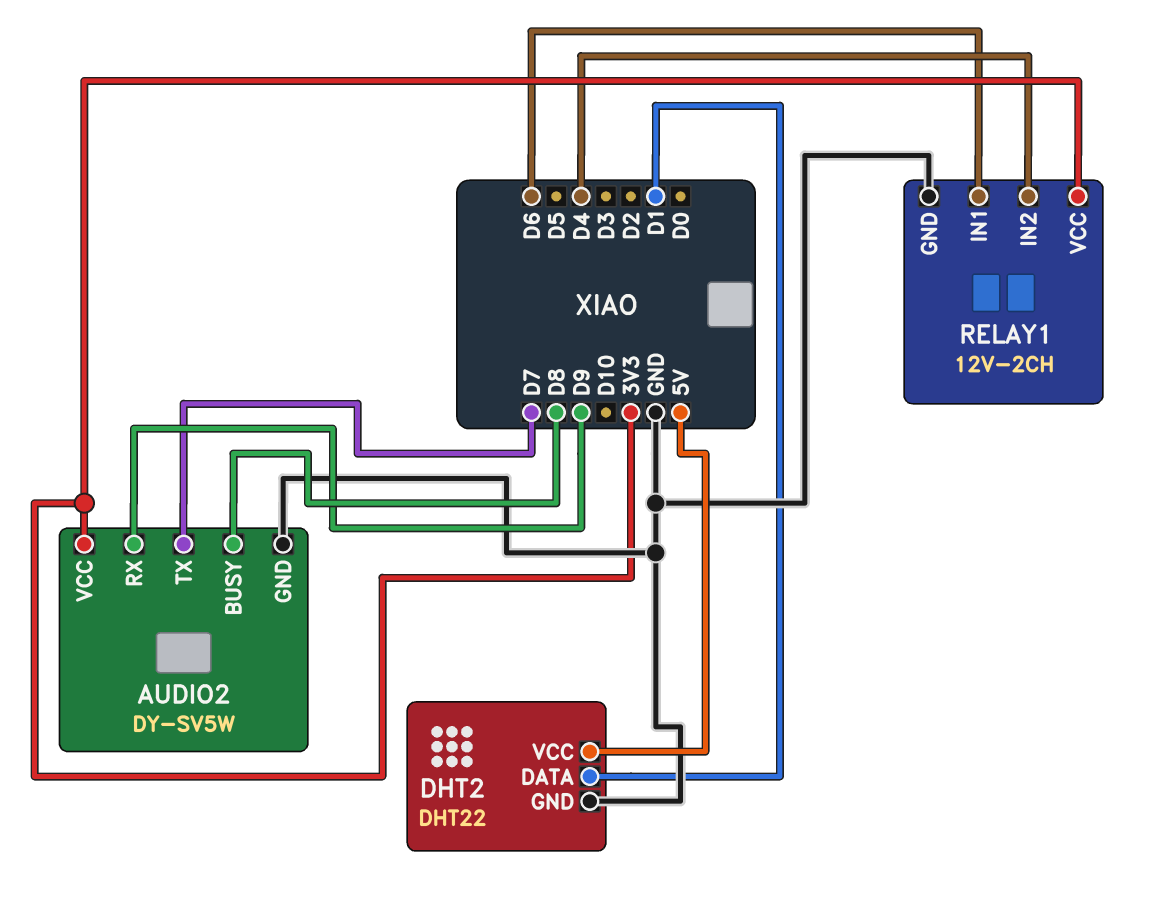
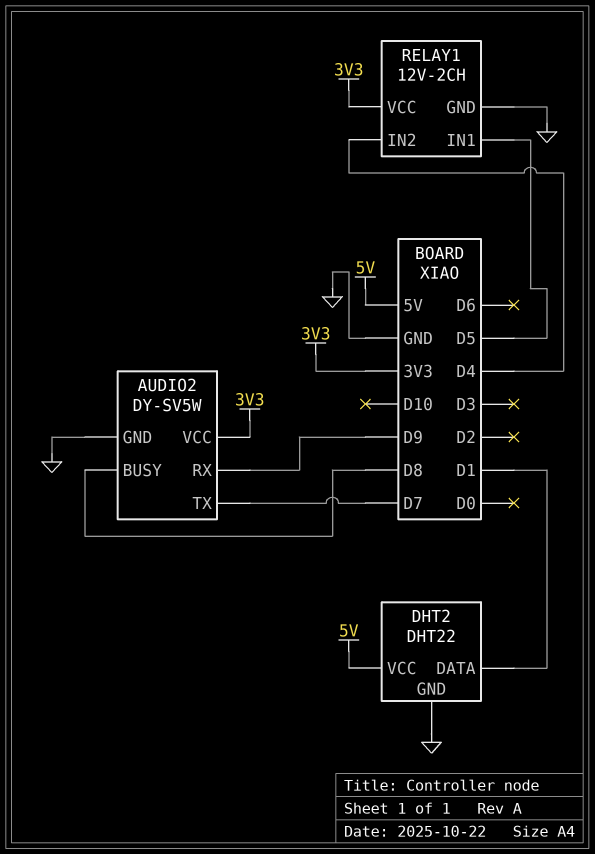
RELAY1 pin IN1: D6 -> D5

